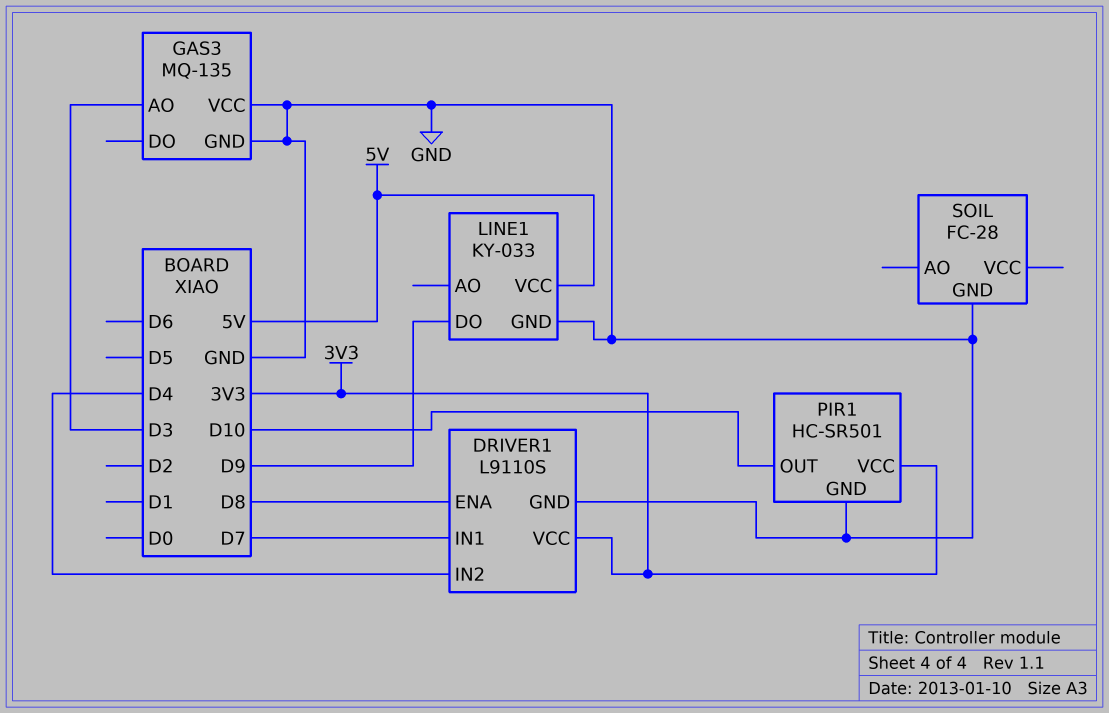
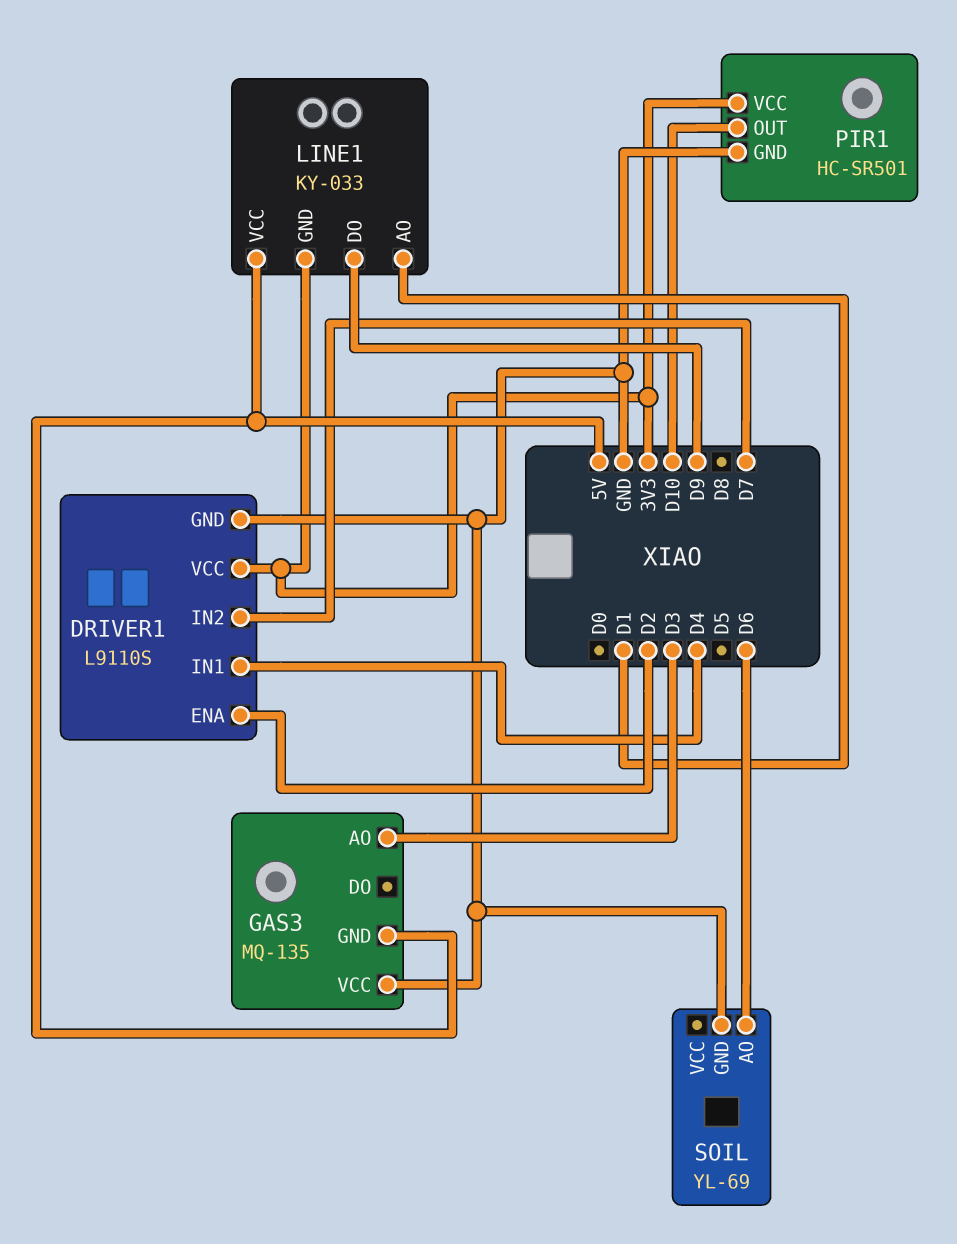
DRIVER1 pin ENA: D8 -> D2
DRIVER1 pin IN1: D7 -> D4
DRIVER1 pin IN2: D4 -> D7
GAS3 pin GND: GND -> 5V
LINE1 pin AO: none -> D1
LINE1 pin GND: GND -> 3V3
SOIL: FC-28 -> YL-69
SOIL pin AO: none -> D6

